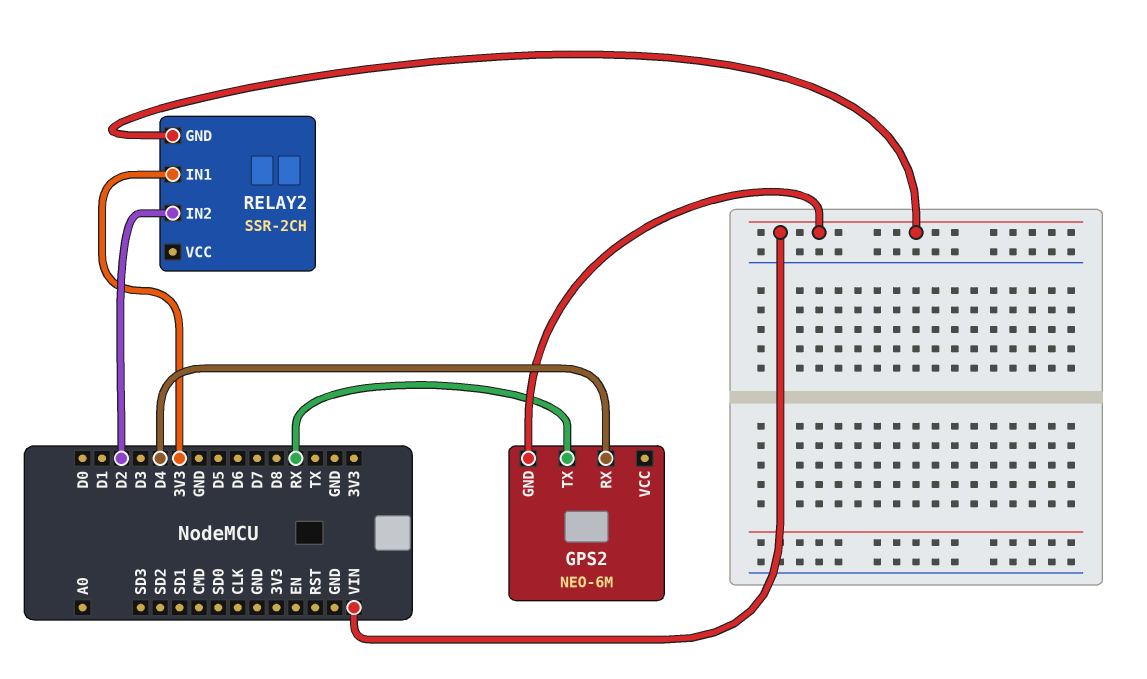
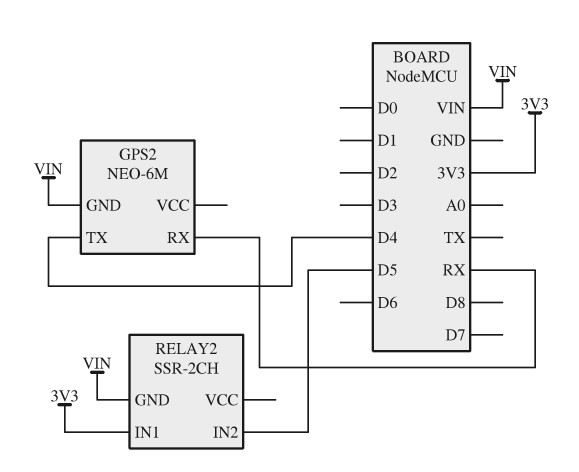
GPS2 pin RX: D4 -> RX
GPS2 pin TX: RX -> D4
RELAY2 pin IN2: D2 -> D5

